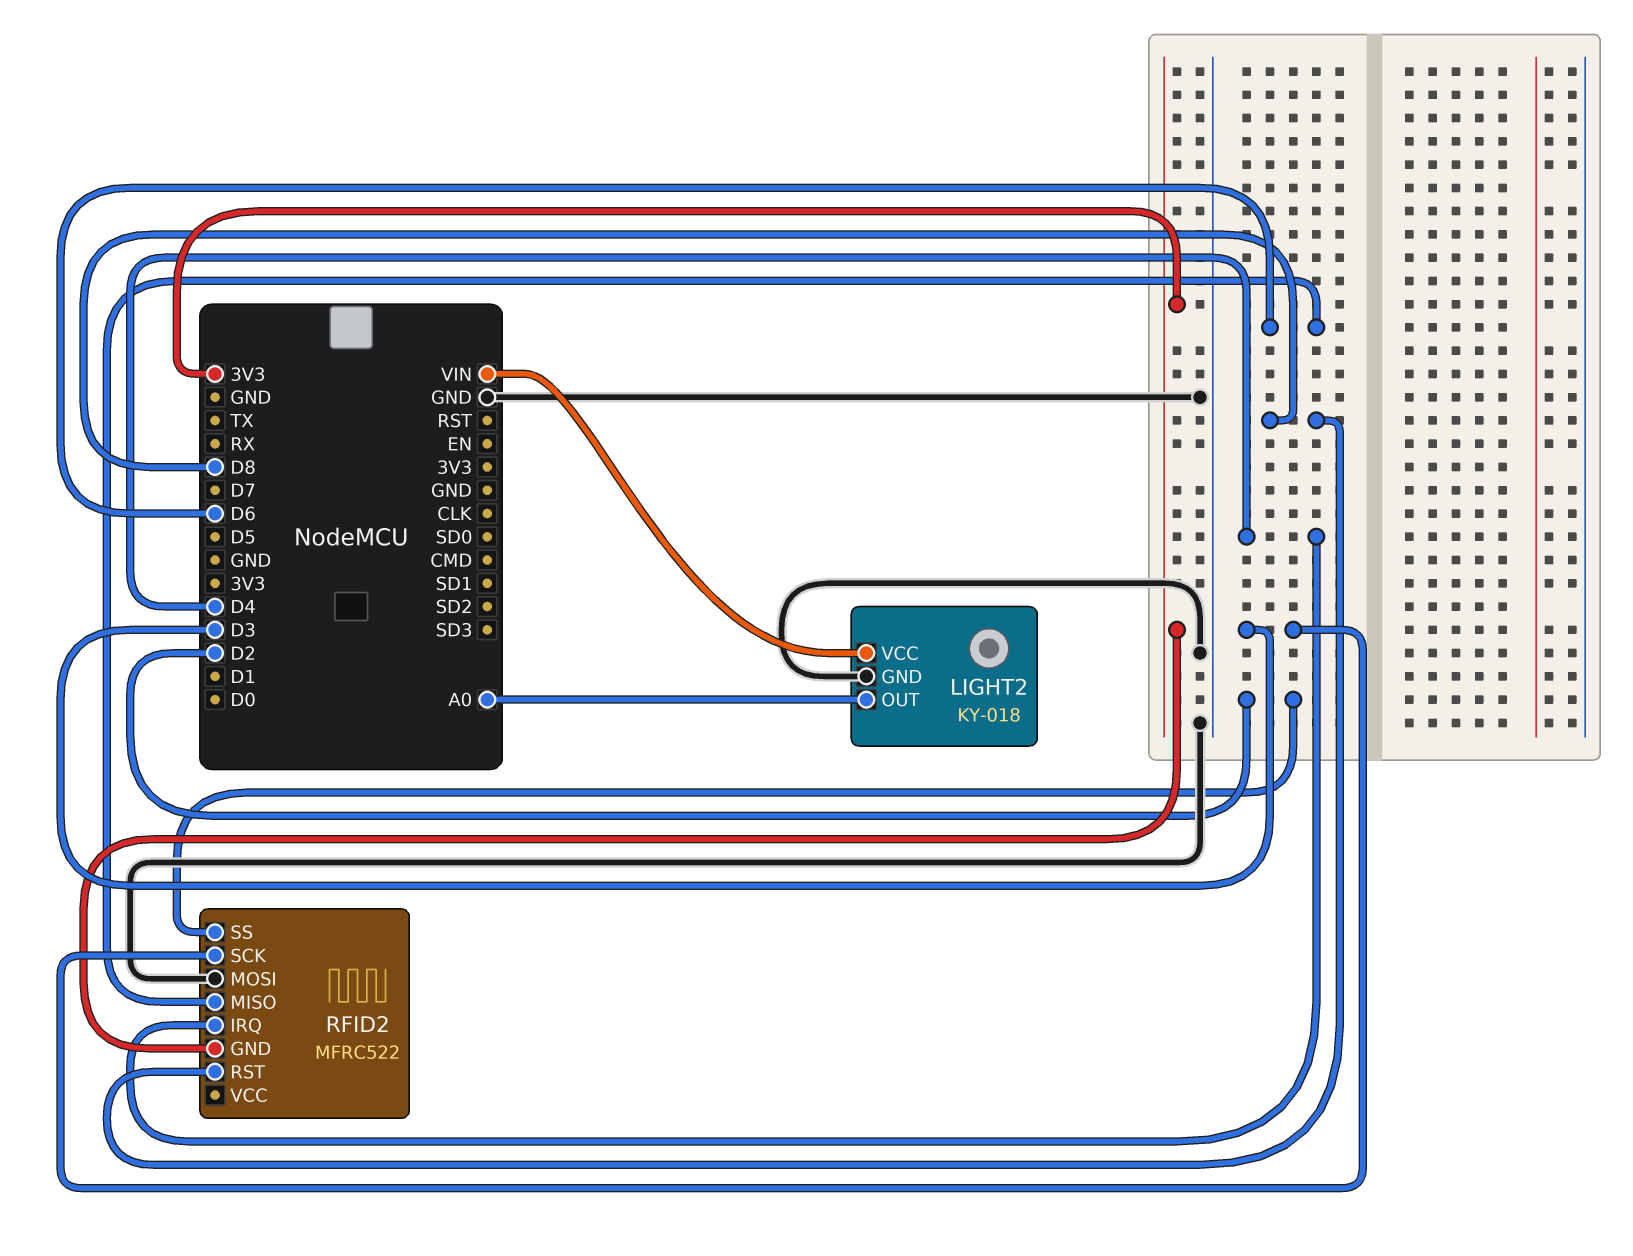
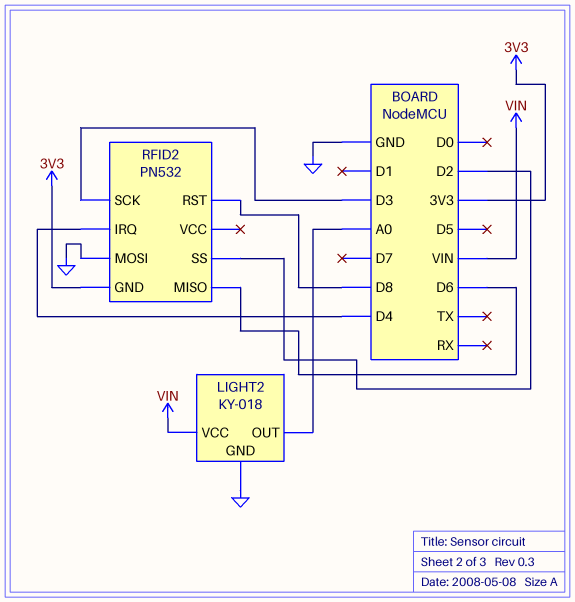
RFID2: MFRC522 -> PN532

